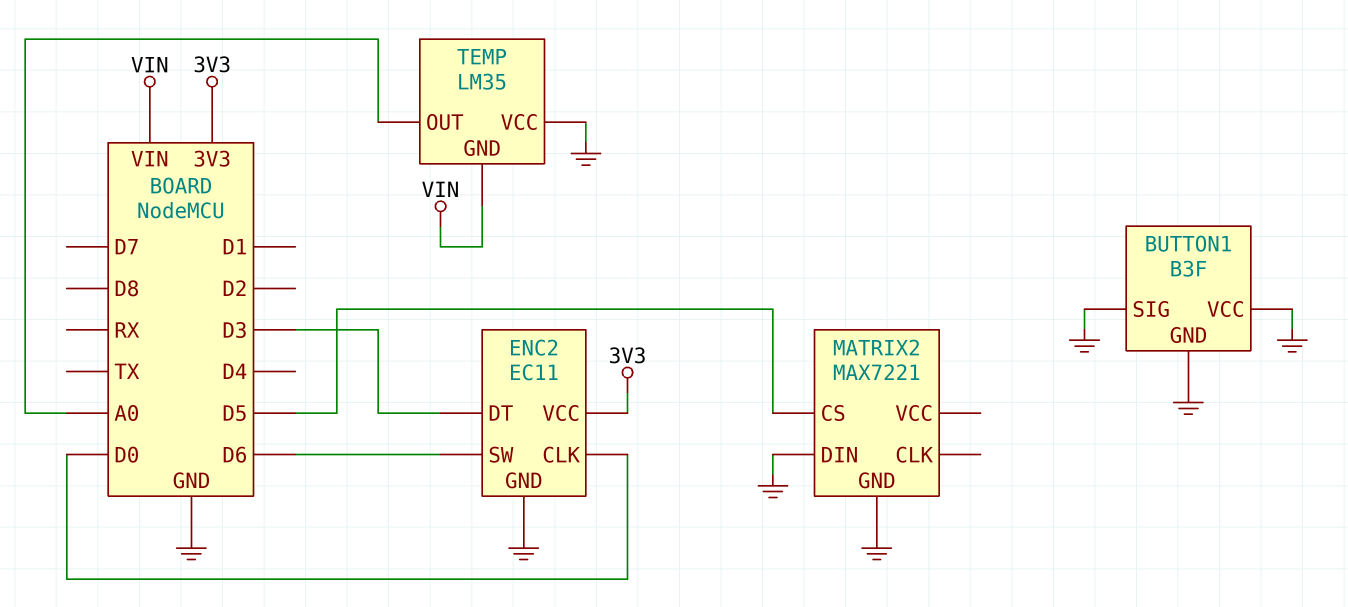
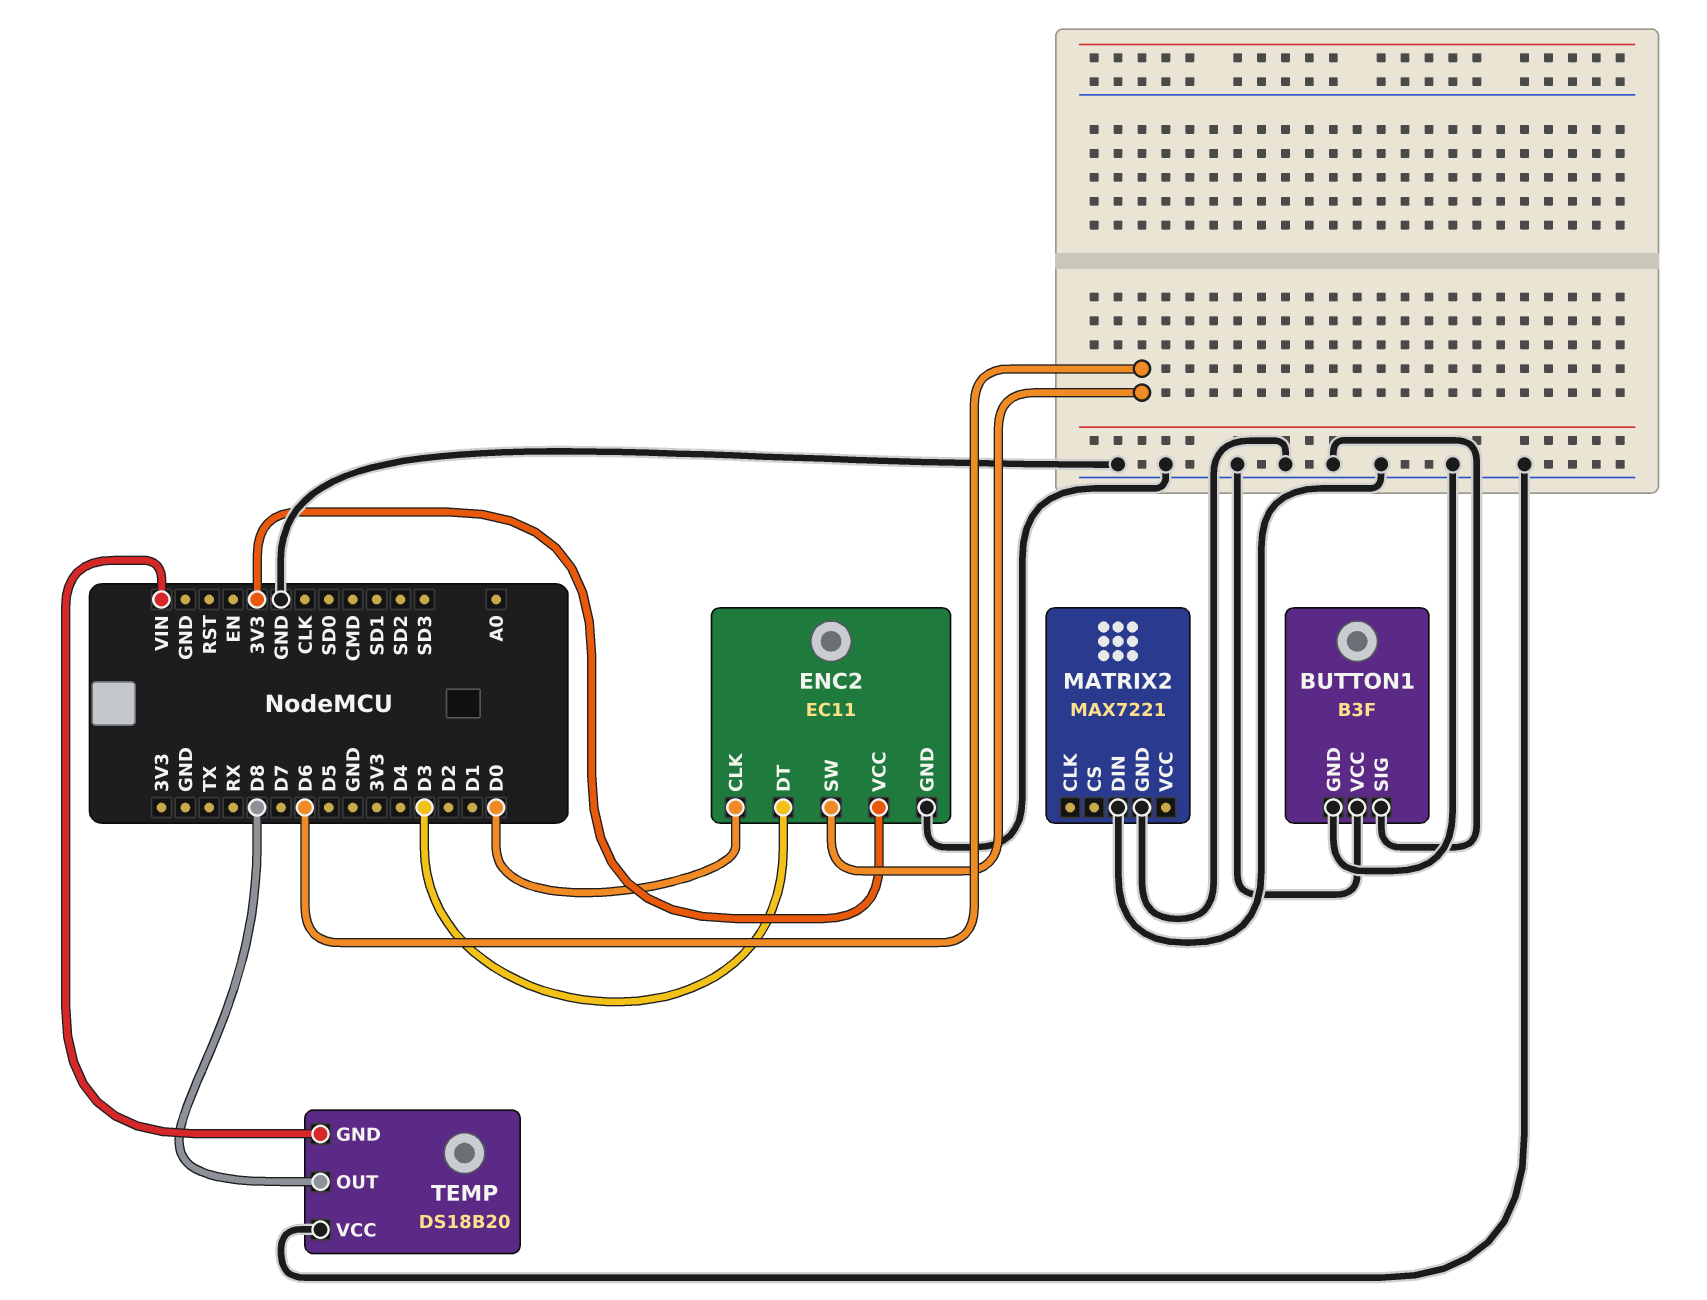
MATRIX2 pin CS: D5 -> none
TEMP: LM35 -> DS18B20
TEMP pin OUT: A0 -> D8

